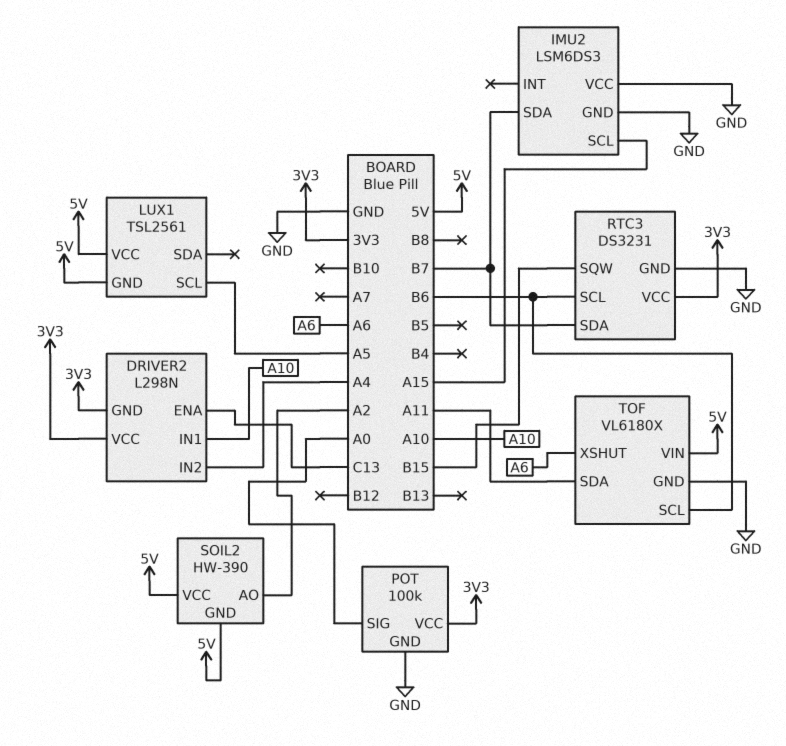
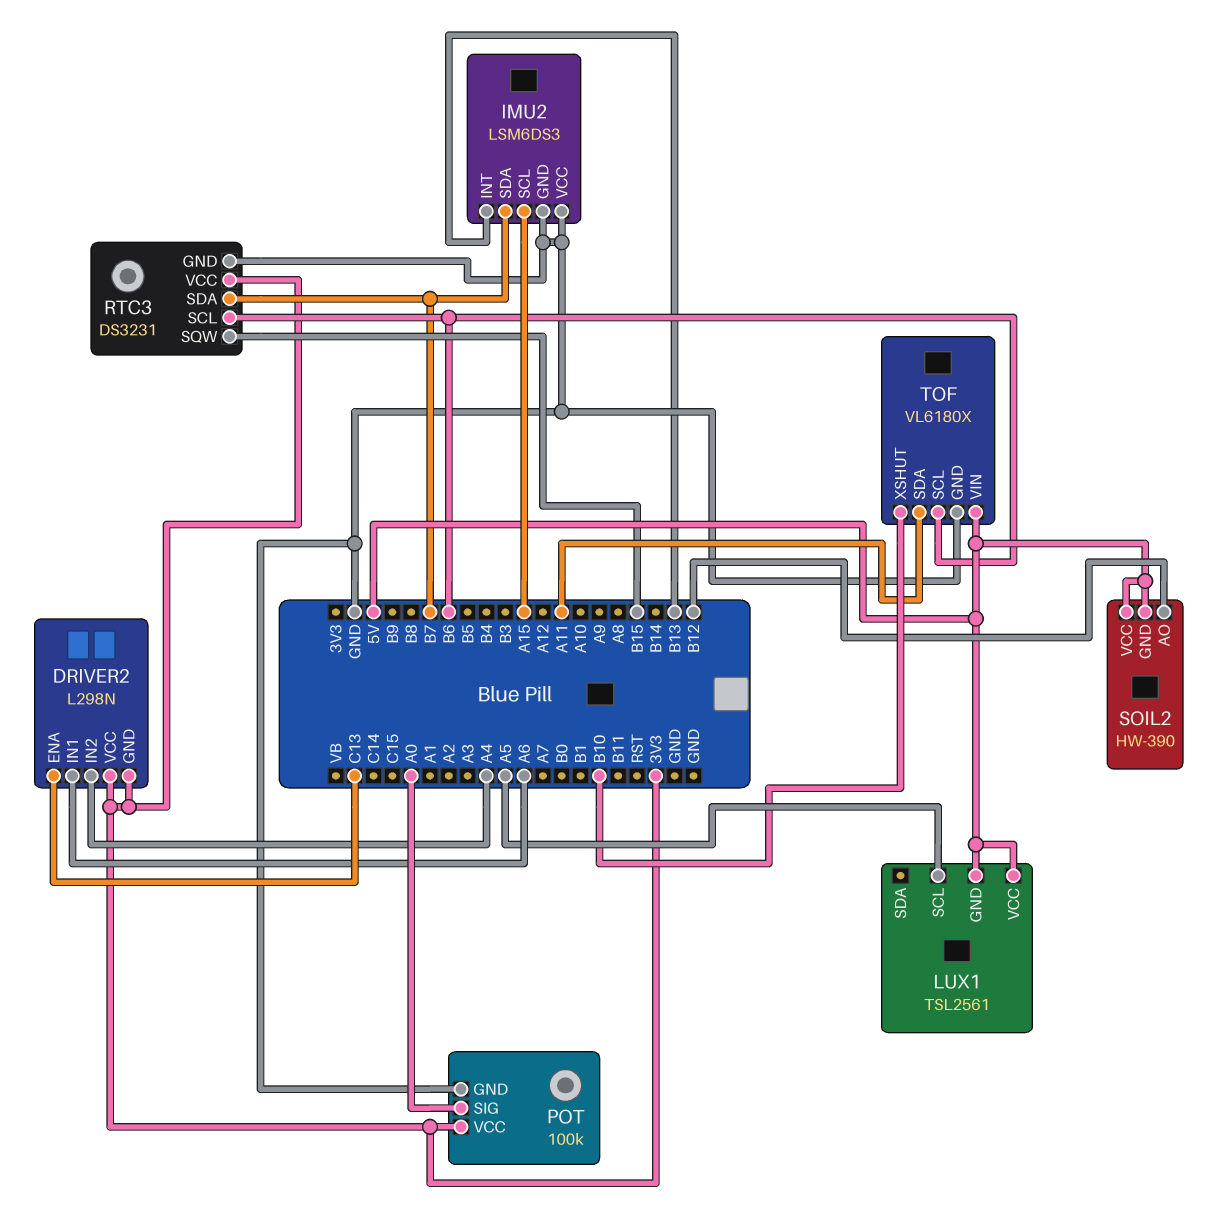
DRIVER2 pin IN1: A10 -> A6
IMU2 pin INT: none -> B13
SOIL2 pin AO: A2 -> B12
TOF pin XSHUT: A6 -> B10

